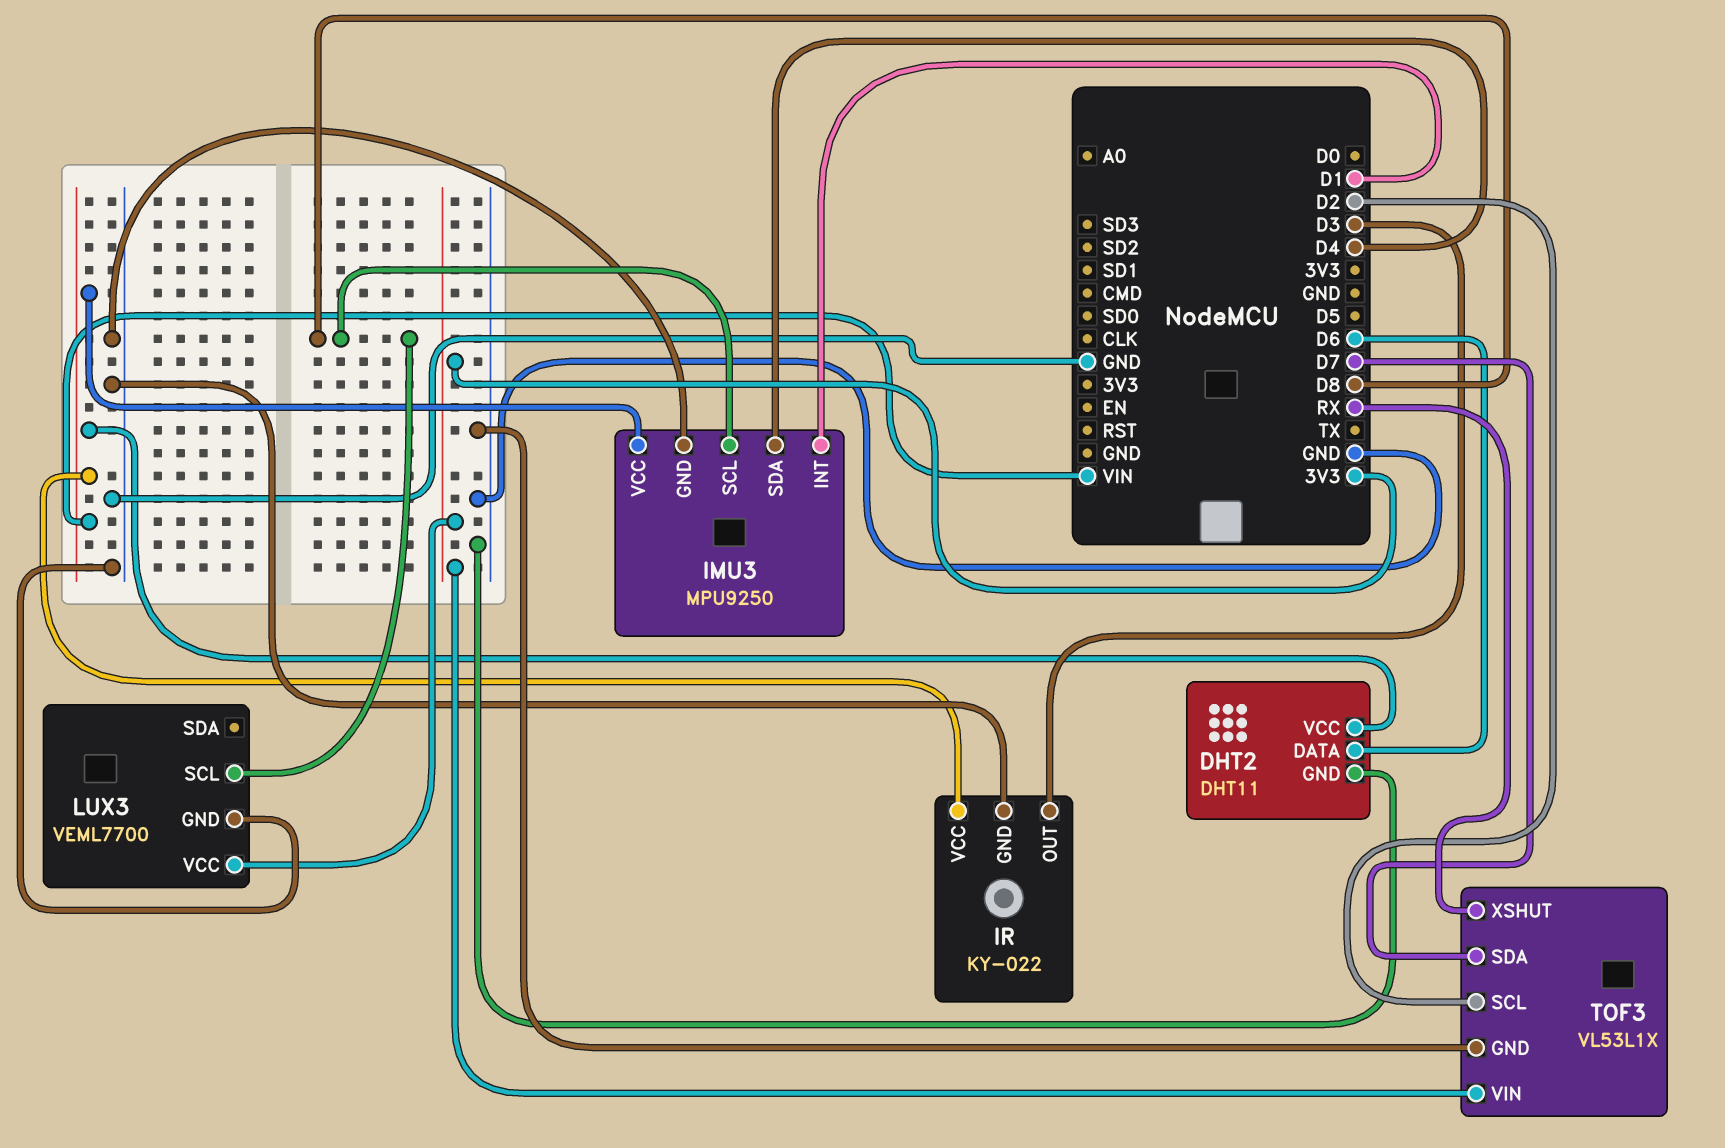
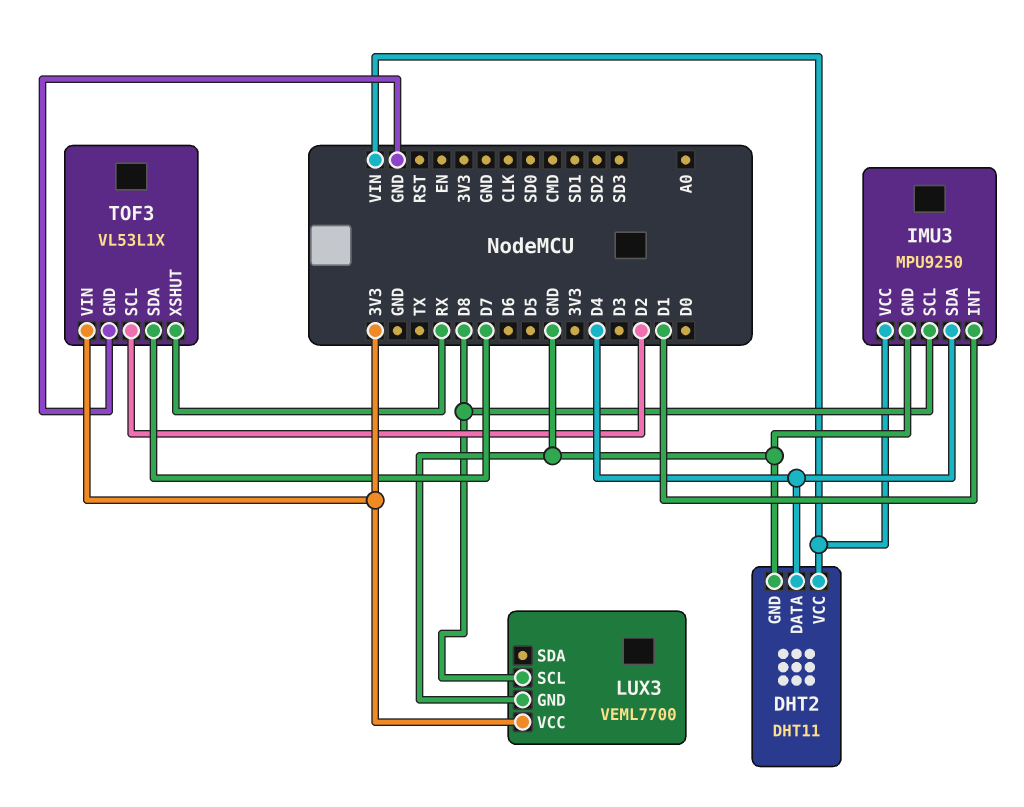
DHT2 pin DATA: D6 -> D4
IR: KY-022 -> none
IR pin GND: GND -> none
IR pin OUT: D3 -> none
IR pin VCC: VIN -> none

